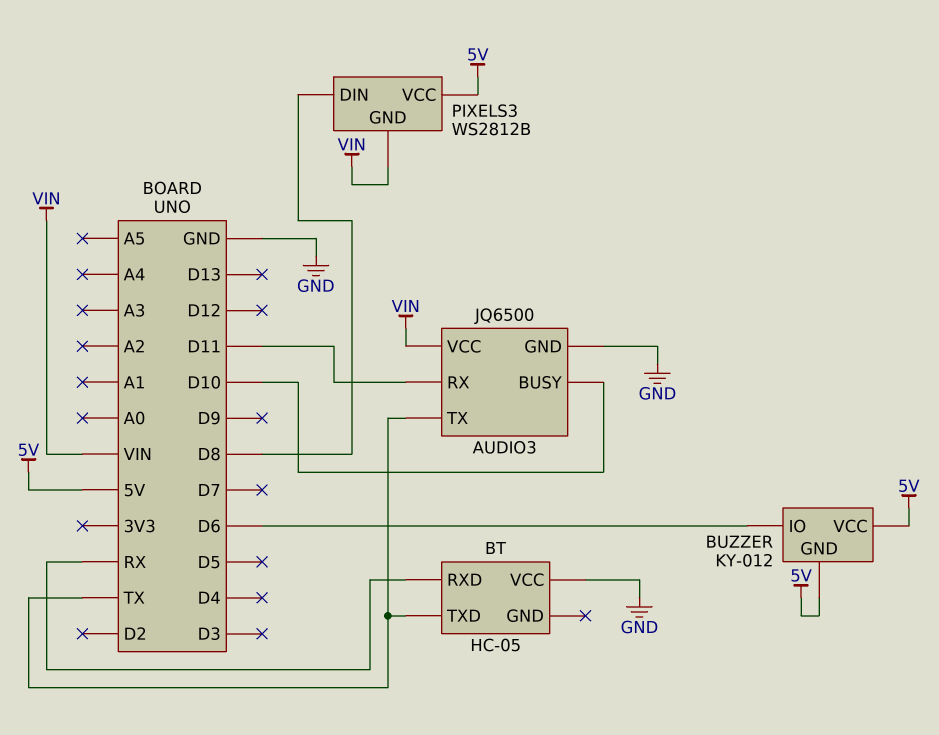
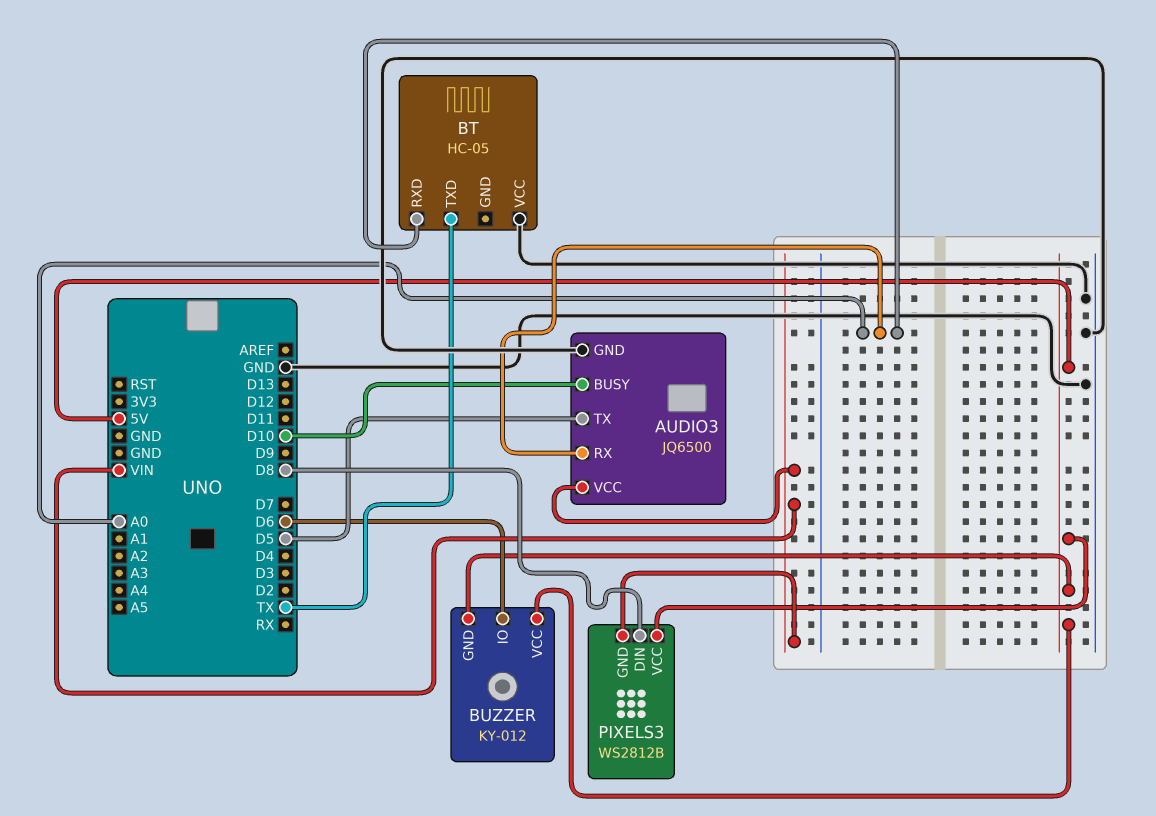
AUDIO3 pin RX: D11 -> A0
AUDIO3 pin TX: TX -> D5
BT pin RXD: RX -> A0

